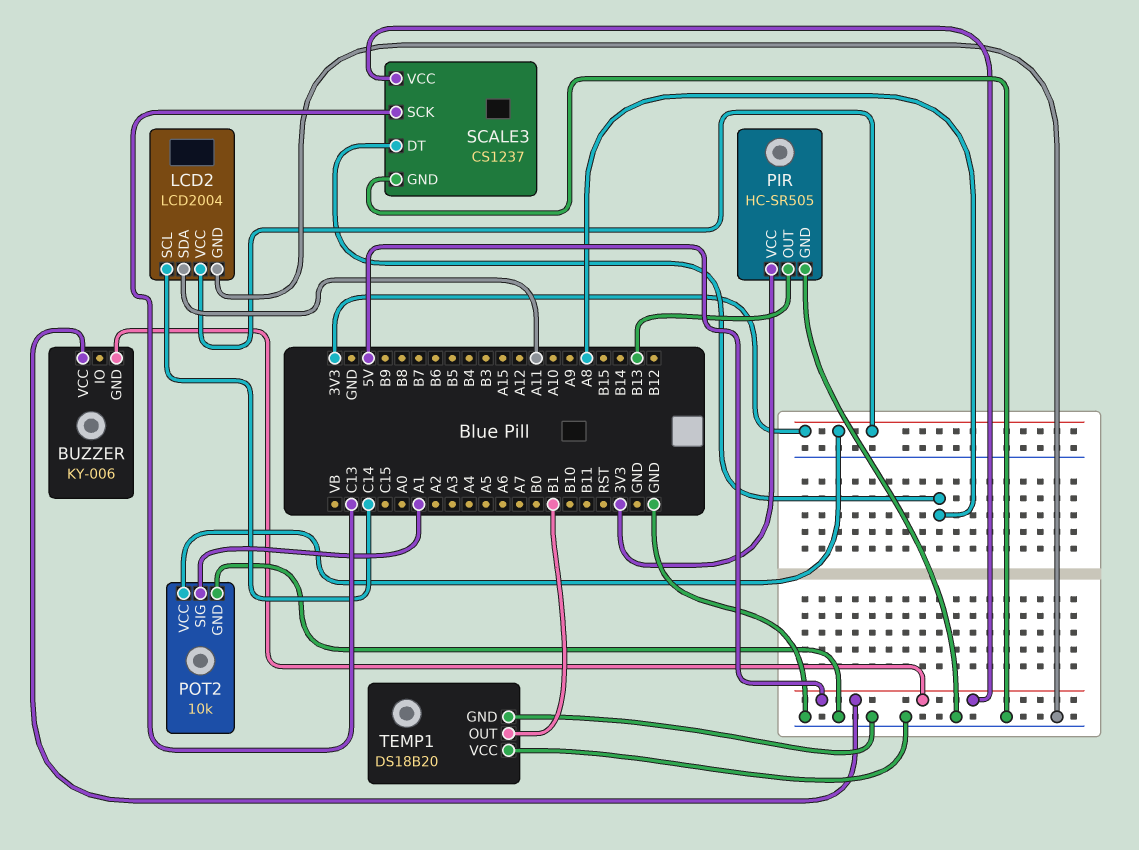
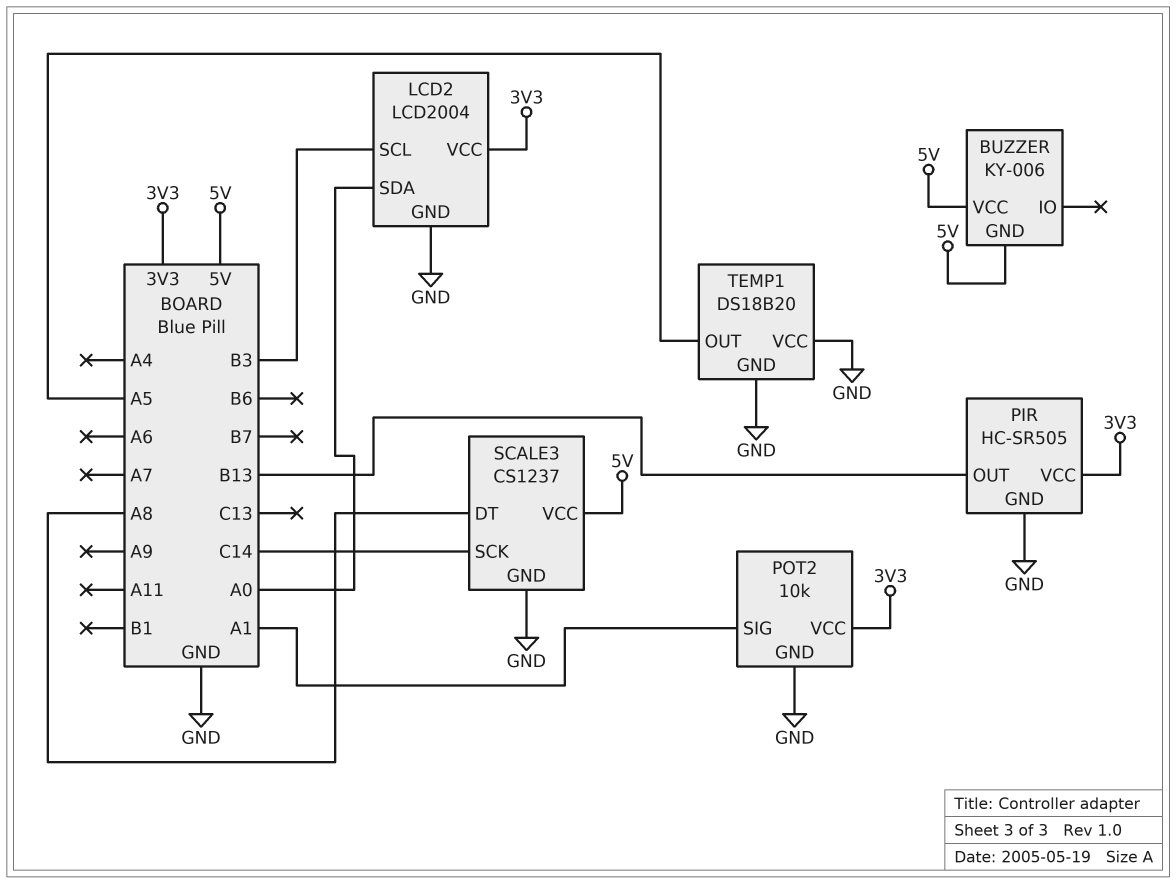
LCD2 pin SCL: C14 -> B3
LCD2 pin SDA: A11 -> A0
SCALE3 pin SCK: C13 -> C14
TEMP1 pin OUT: B1 -> A5

